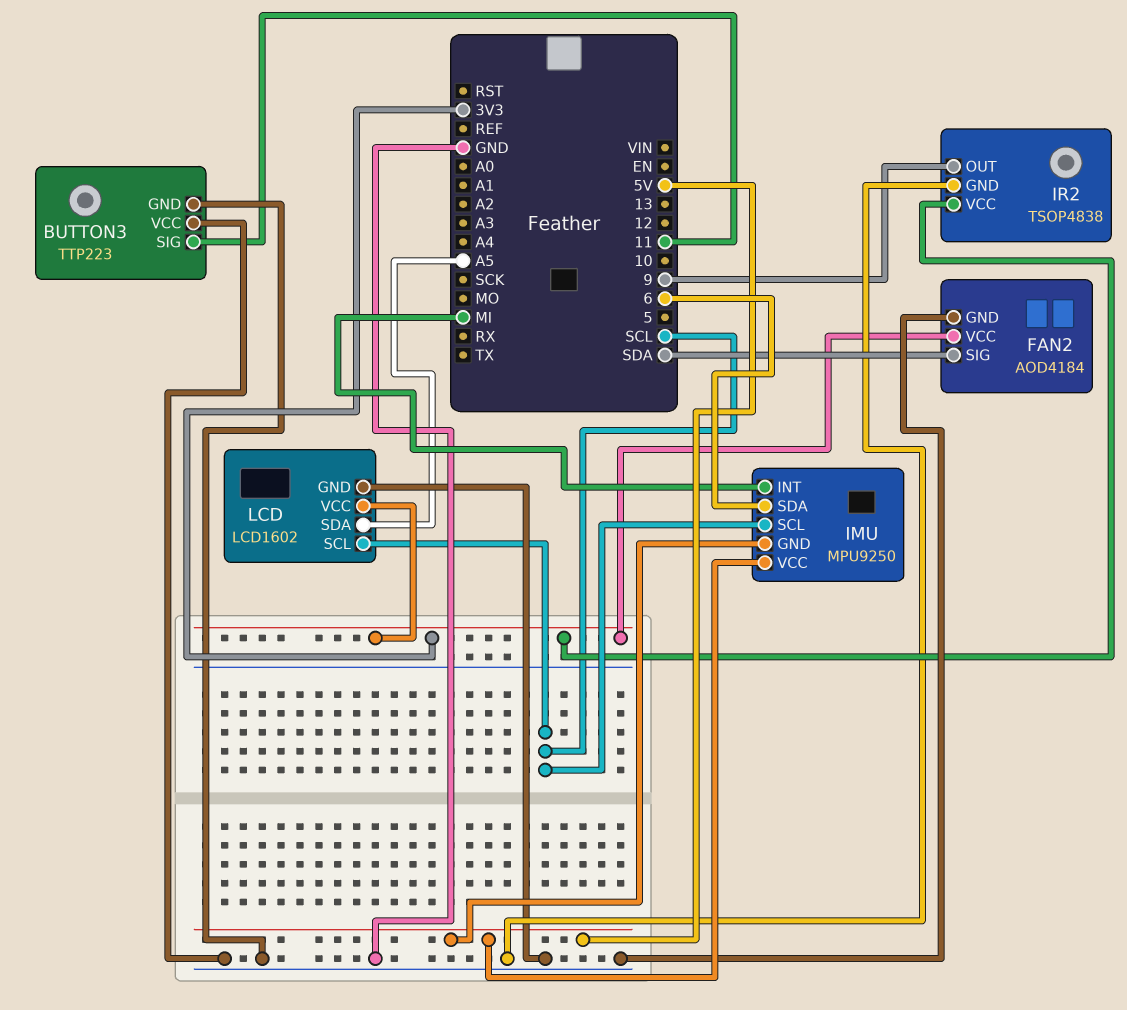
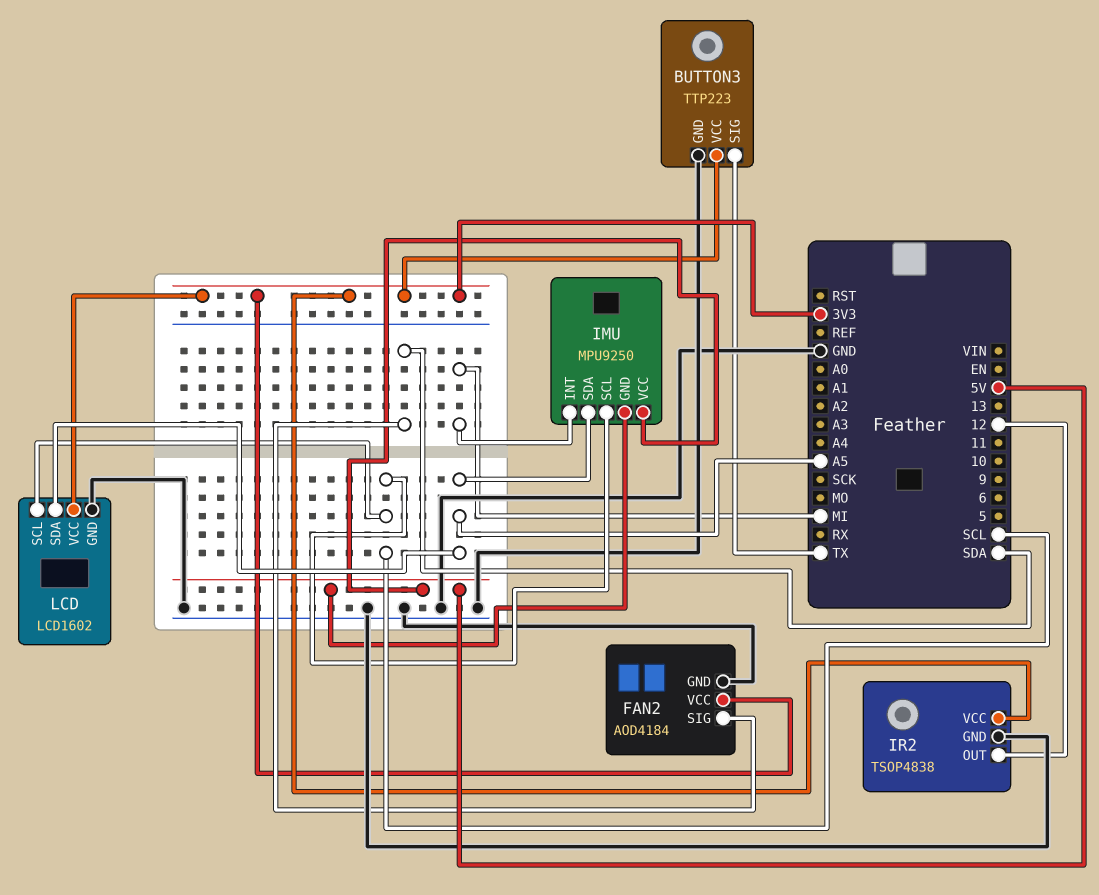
BUTTON3 pin SIG: 11 -> TX
BUTTON3 pin VCC: GND -> 3V3
IMU pin SDA: 6 -> A5
IR2 pin OUT: 9 -> 12

